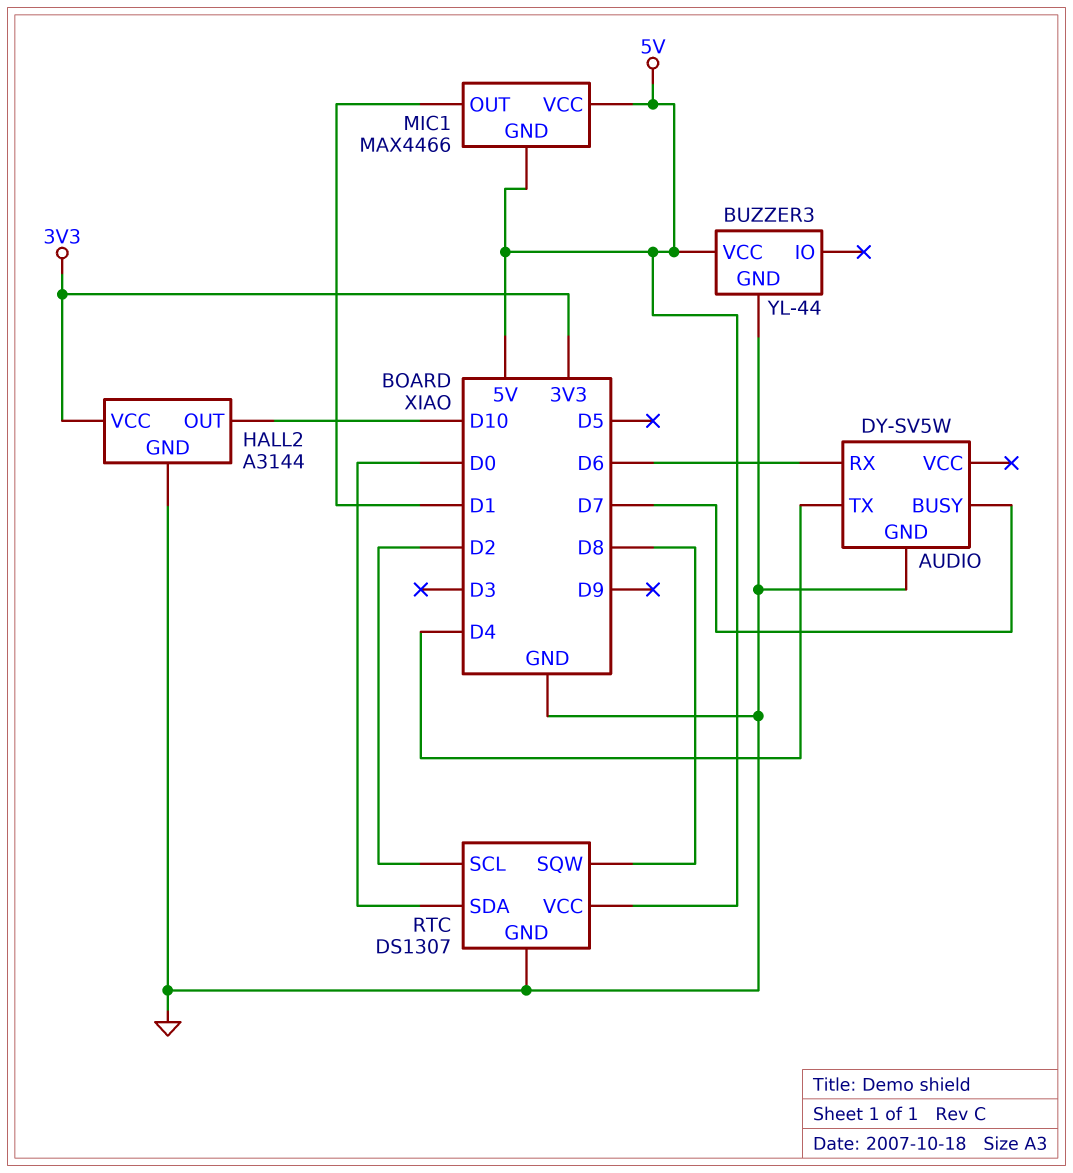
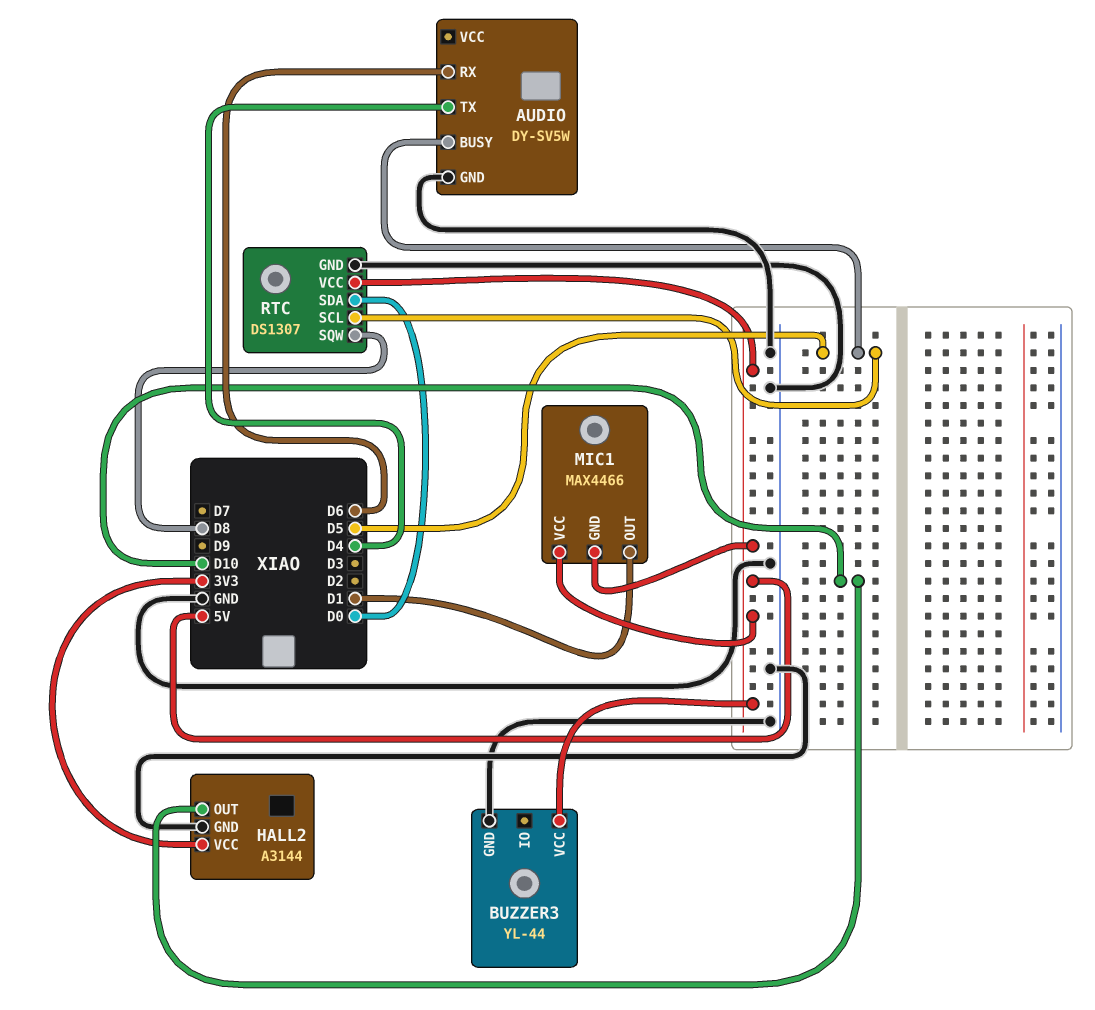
AUDIO pin BUSY: D7 -> D5
RTC pin SCL: D2 -> D5

